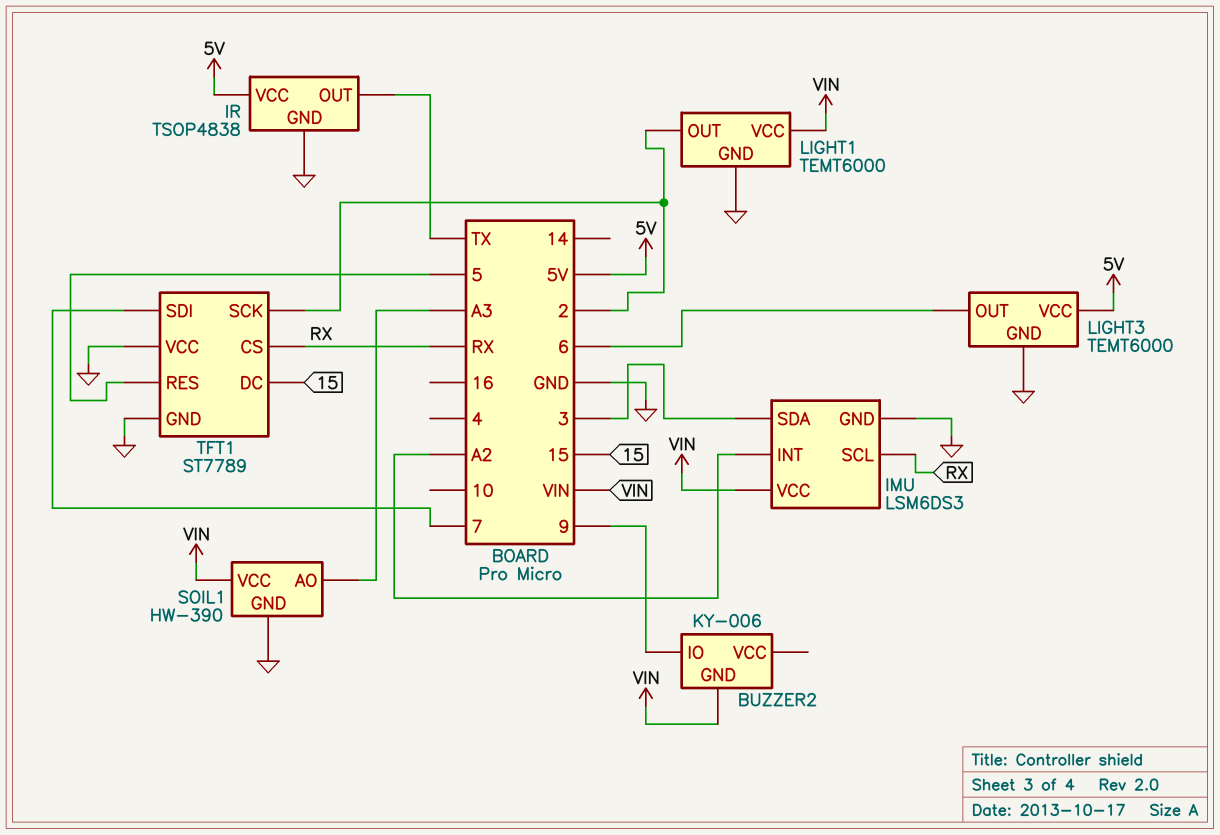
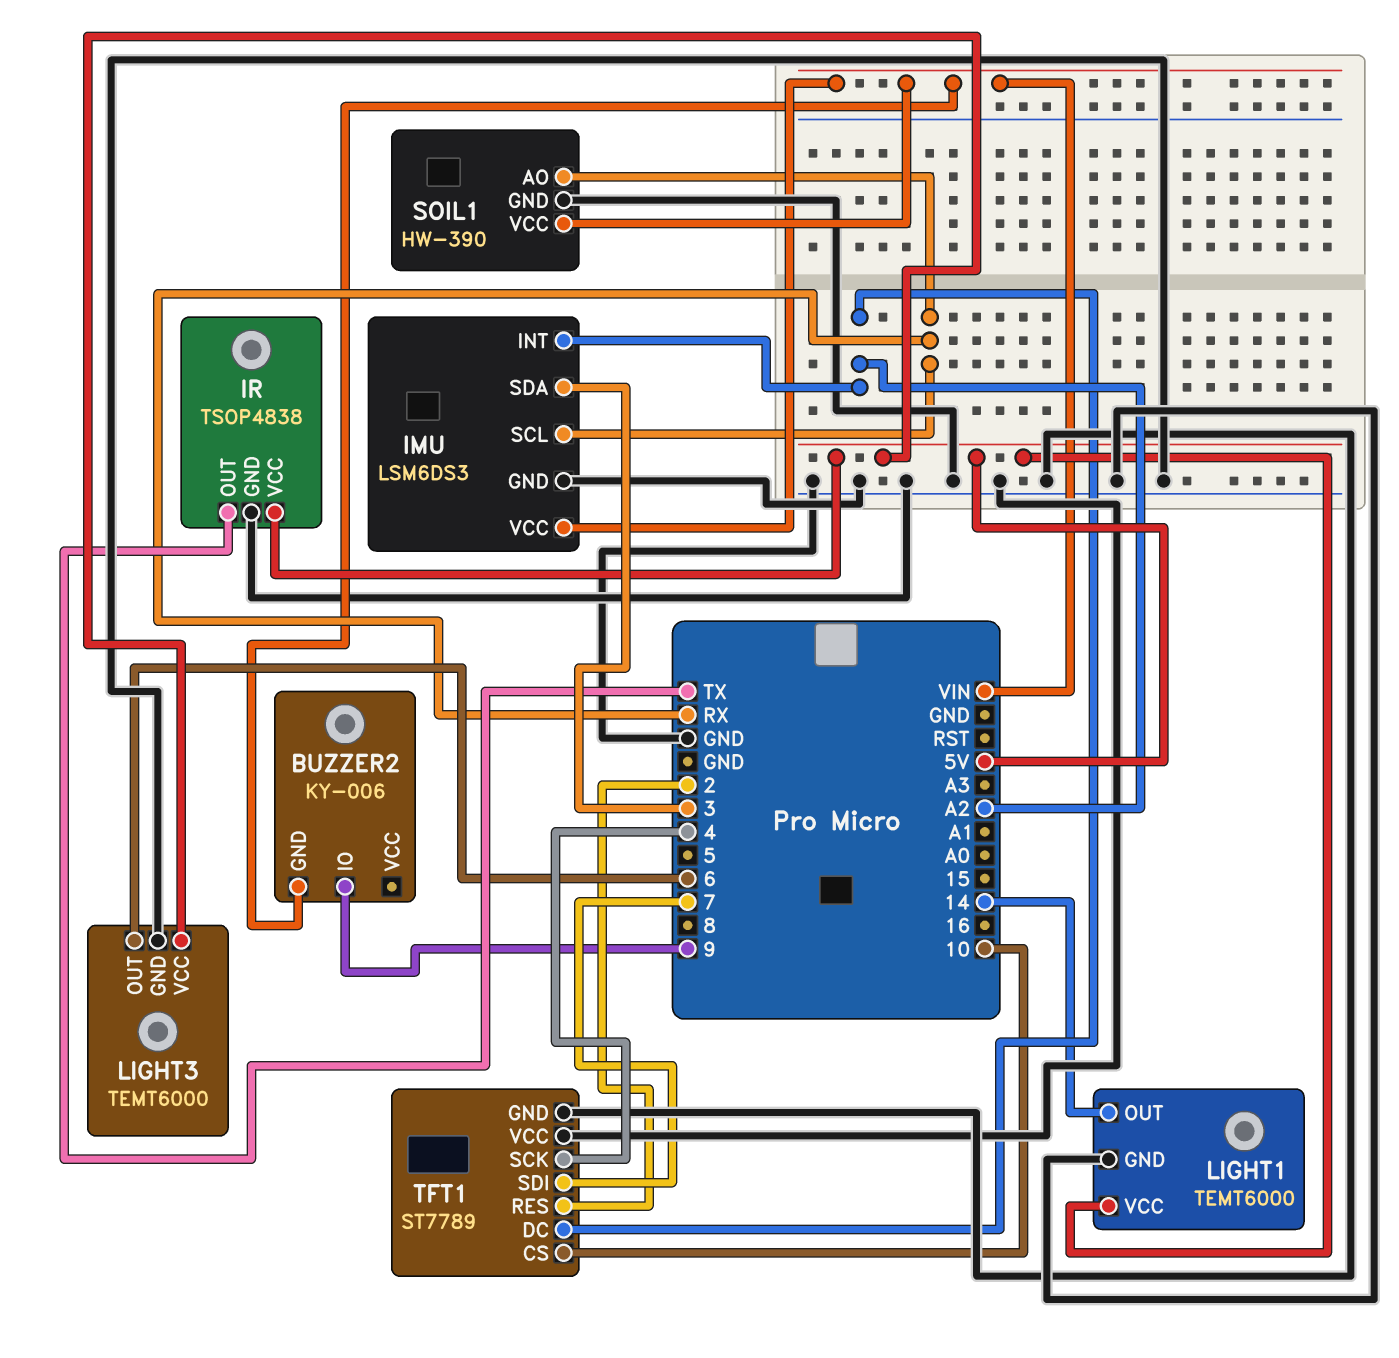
LIGHT1 pin OUT: 2 -> 14
LIGHT1 pin VCC: VIN -> 5V
SOIL1 pin AO: A3 -> RX
TFT1 pin CS: RX -> 10
TFT1 pin DC: 15 -> A2
TFT1 pin RES: 5 -> 2
TFT1 pin SCK: 2 -> 4

